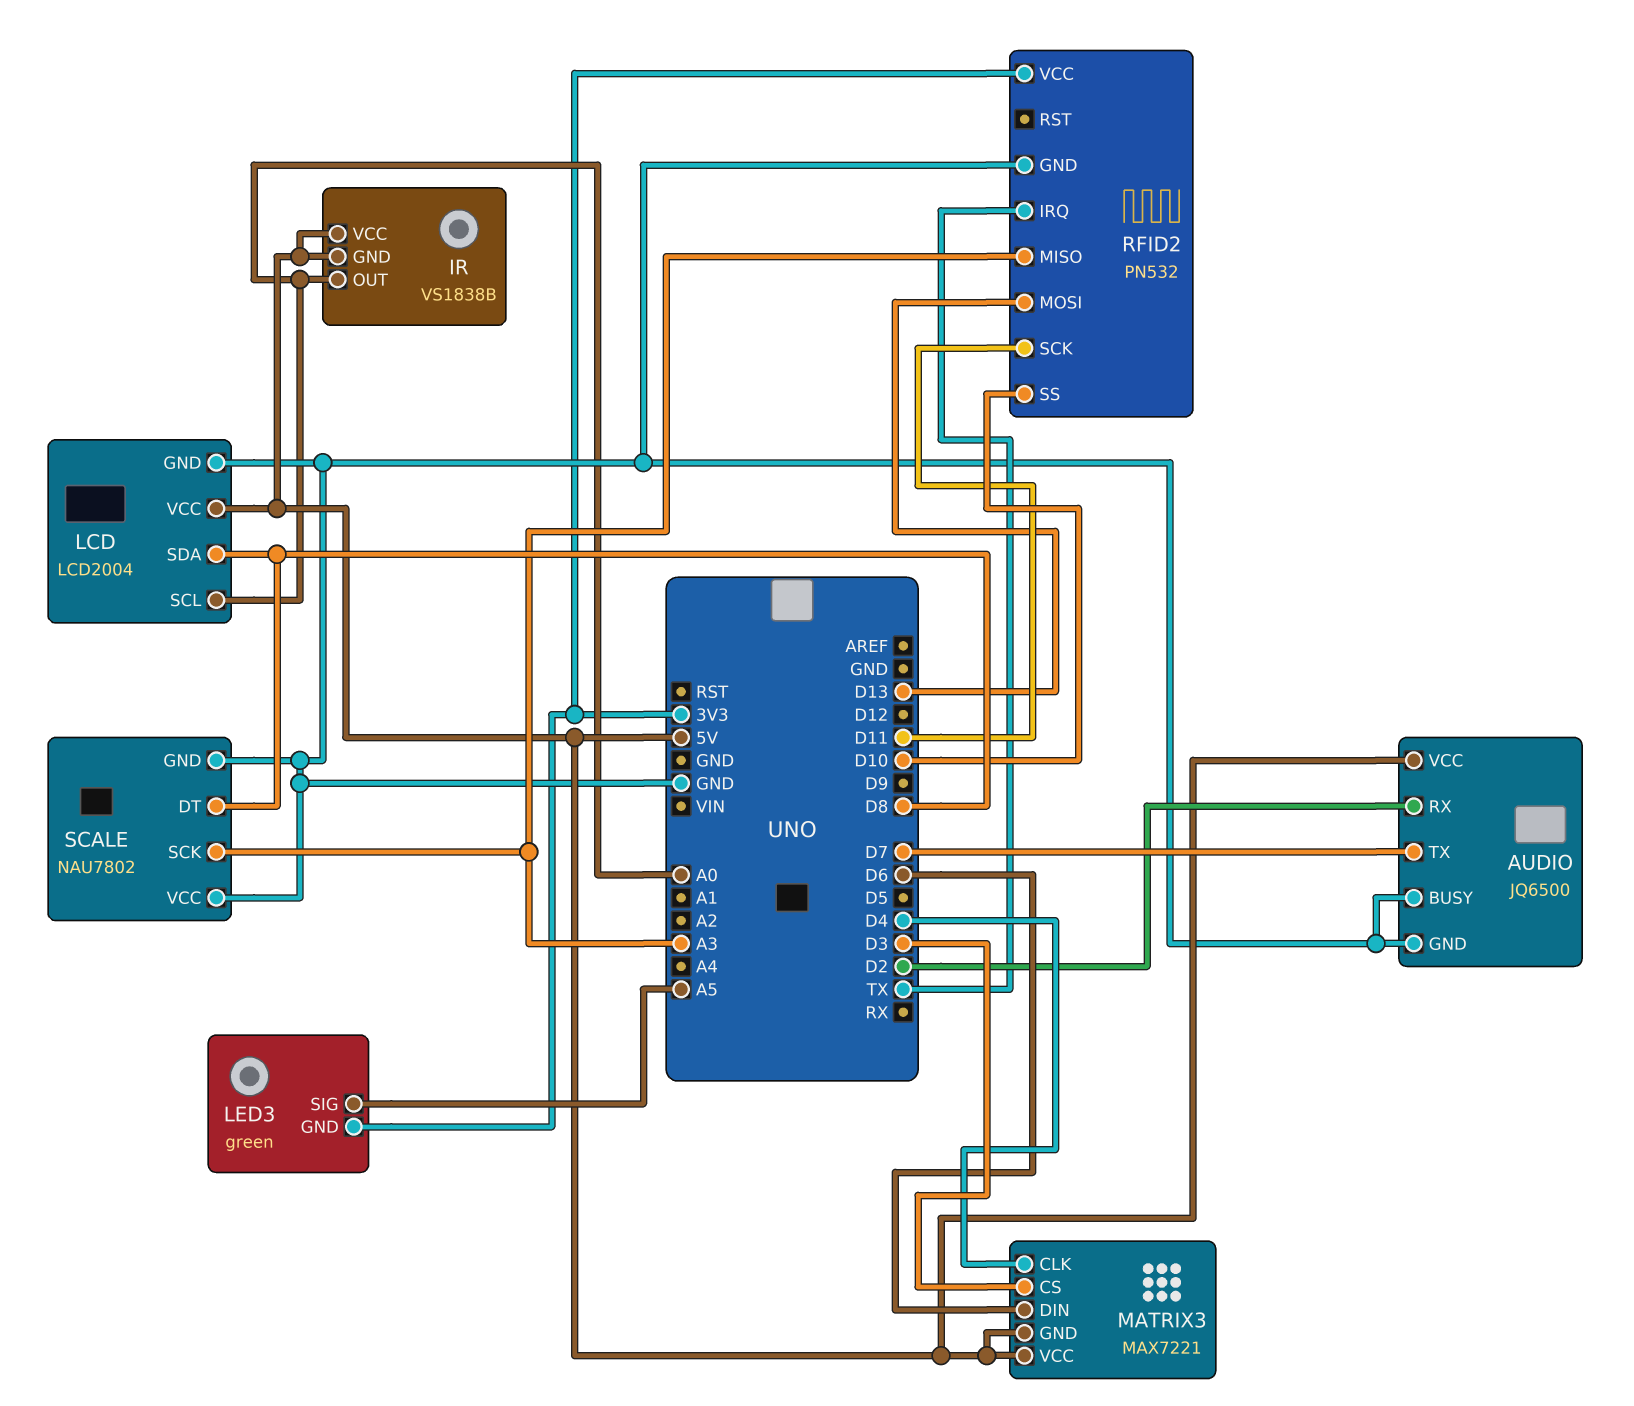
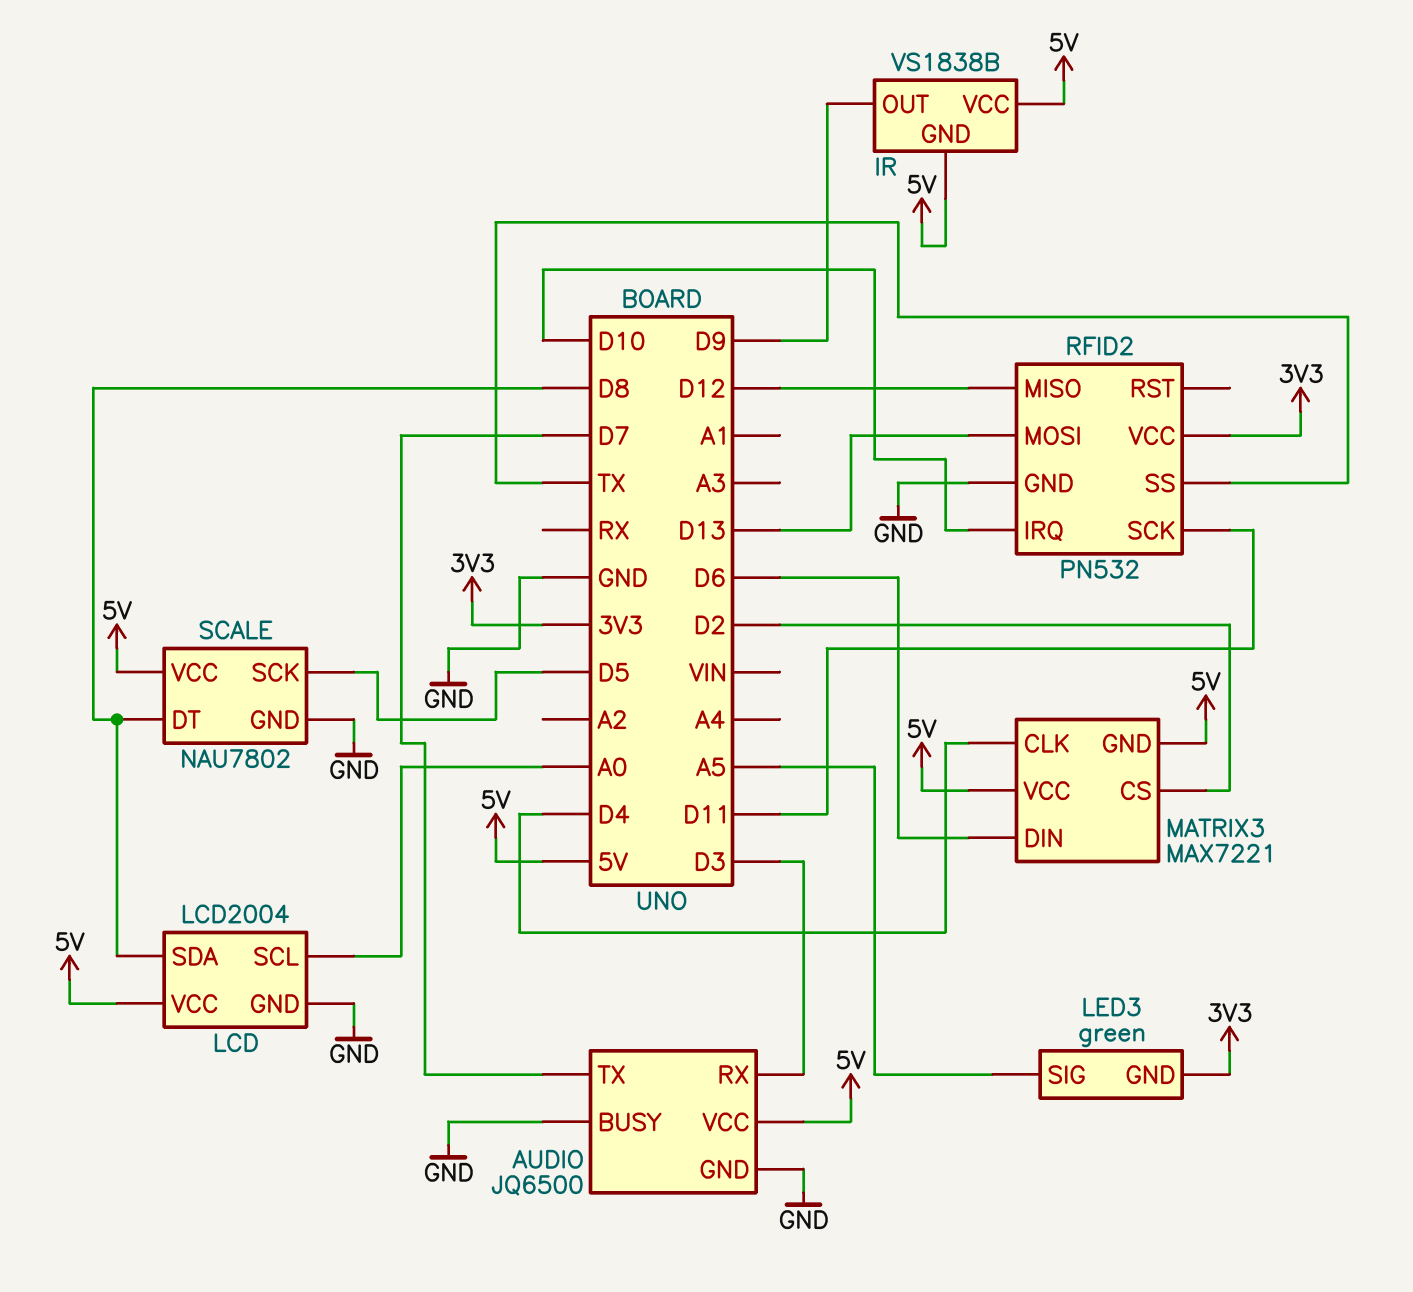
AUDIO pin RX: D2 -> D3
IR pin OUT: A0 -> D9
MATRIX3 pin CS: D3 -> D2
RFID2 pin IRQ: TX -> D10
RFID2 pin MISO: A3 -> D12
RFID2 pin SS: D10 -> TX
SCALE pin SCK: A3 -> D5
SCALE pin VCC: GND -> 5V

